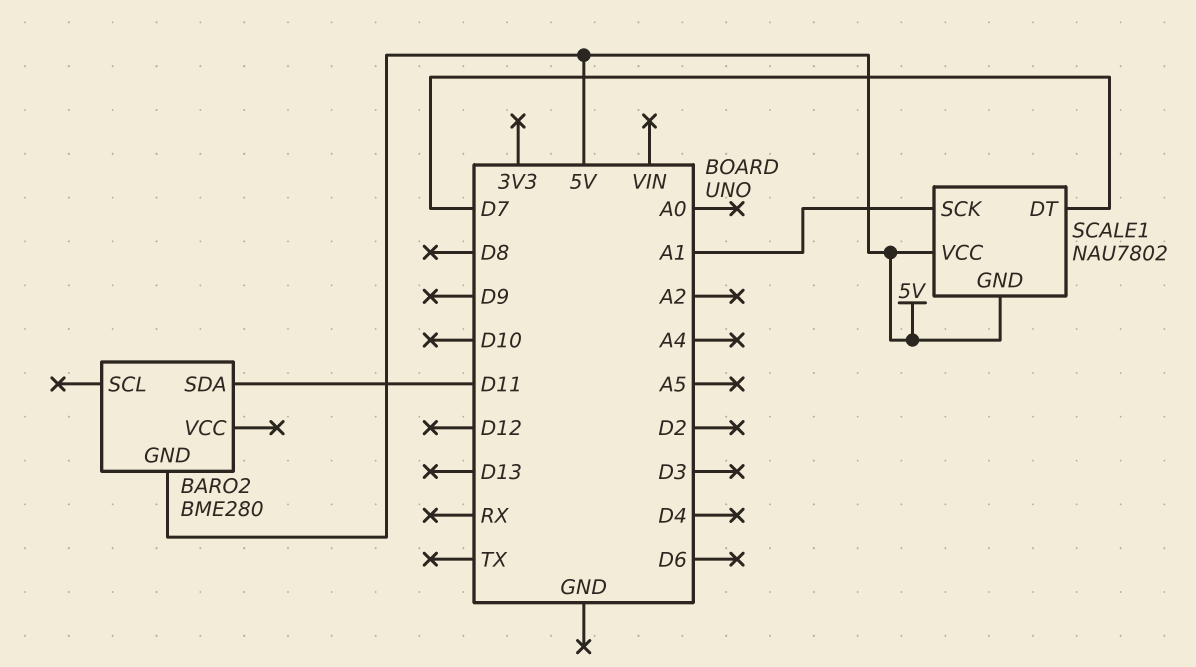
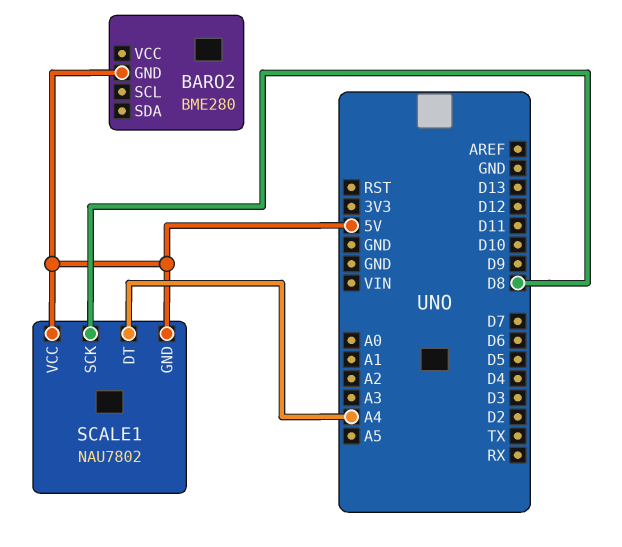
BARO2 pin SDA: D11 -> none
SCALE1 pin DT: D7 -> A4
SCALE1 pin SCK: A1 -> D8

